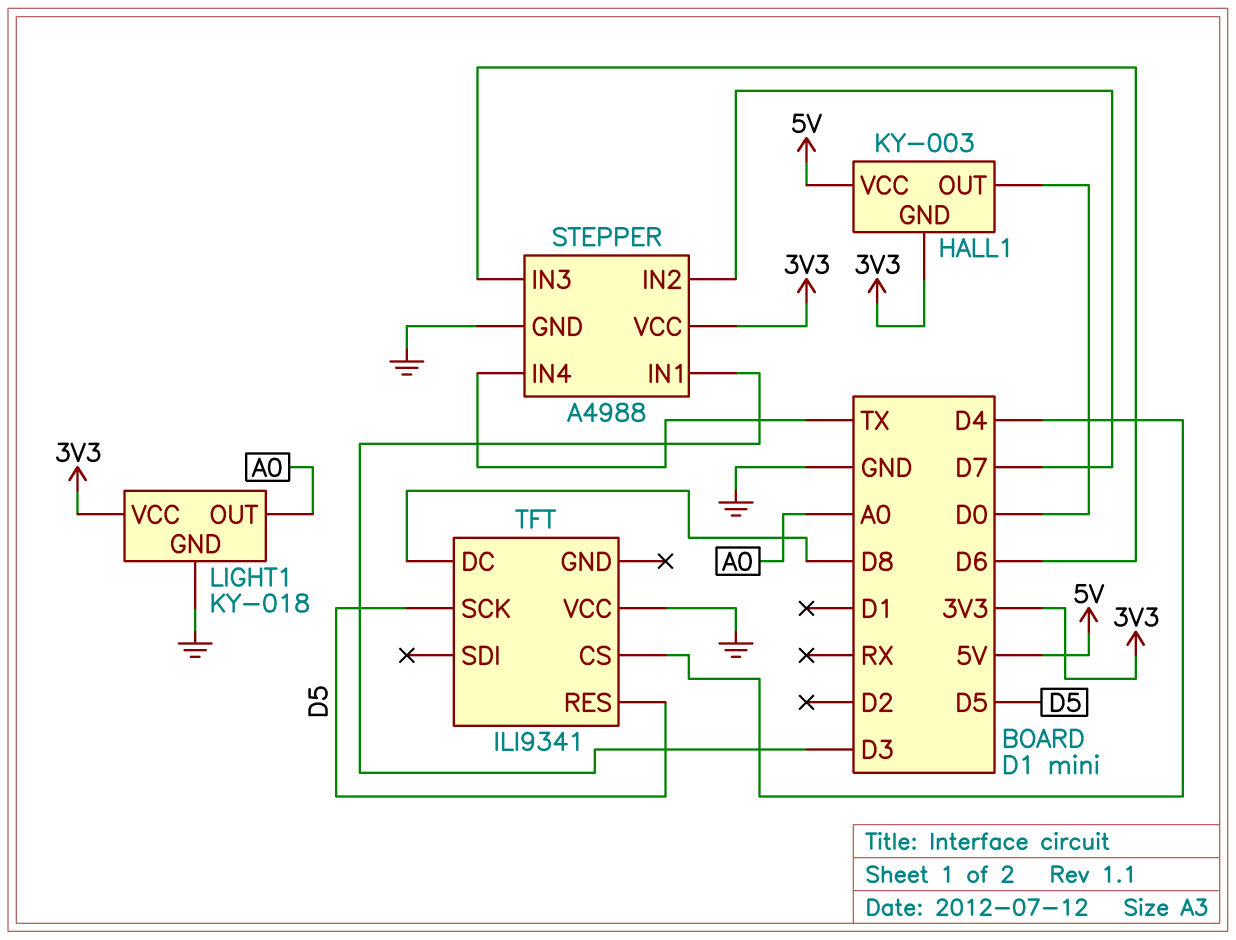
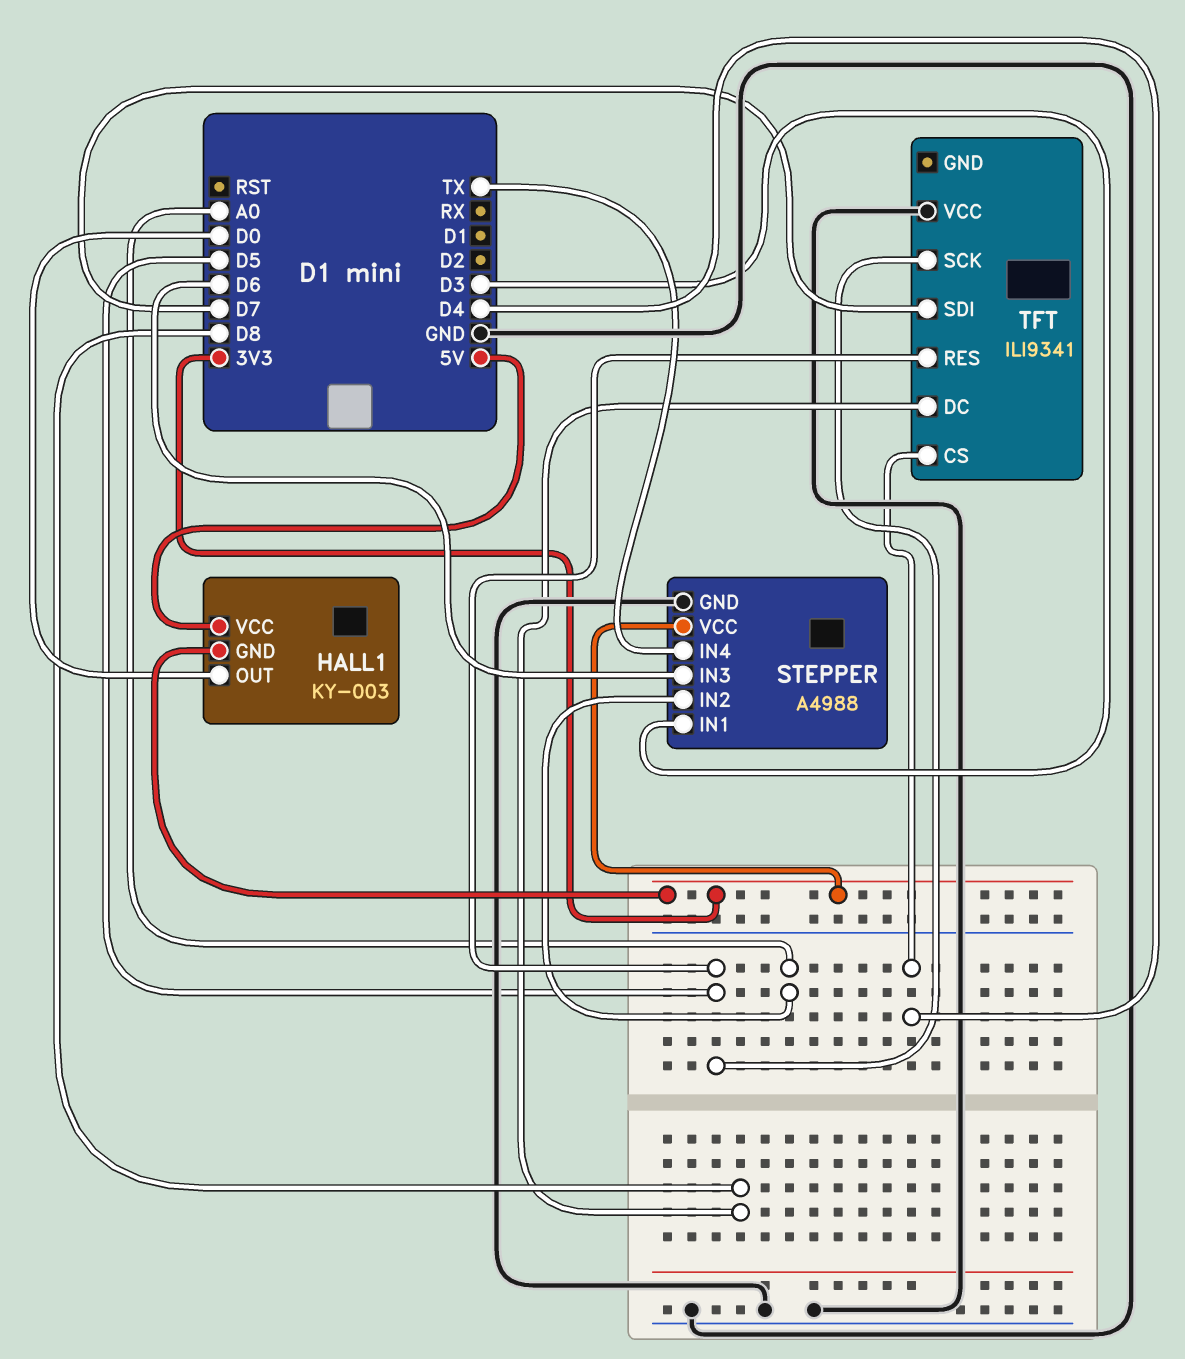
LIGHT1: KY-018 -> none
LIGHT1 pin GND: GND -> none
LIGHT1 pin OUT: A0 -> none
LIGHT1 pin VCC: 3V3 -> none
STEPPER pin IN2: D7 -> A0
TFT pin SDI: none -> D7

